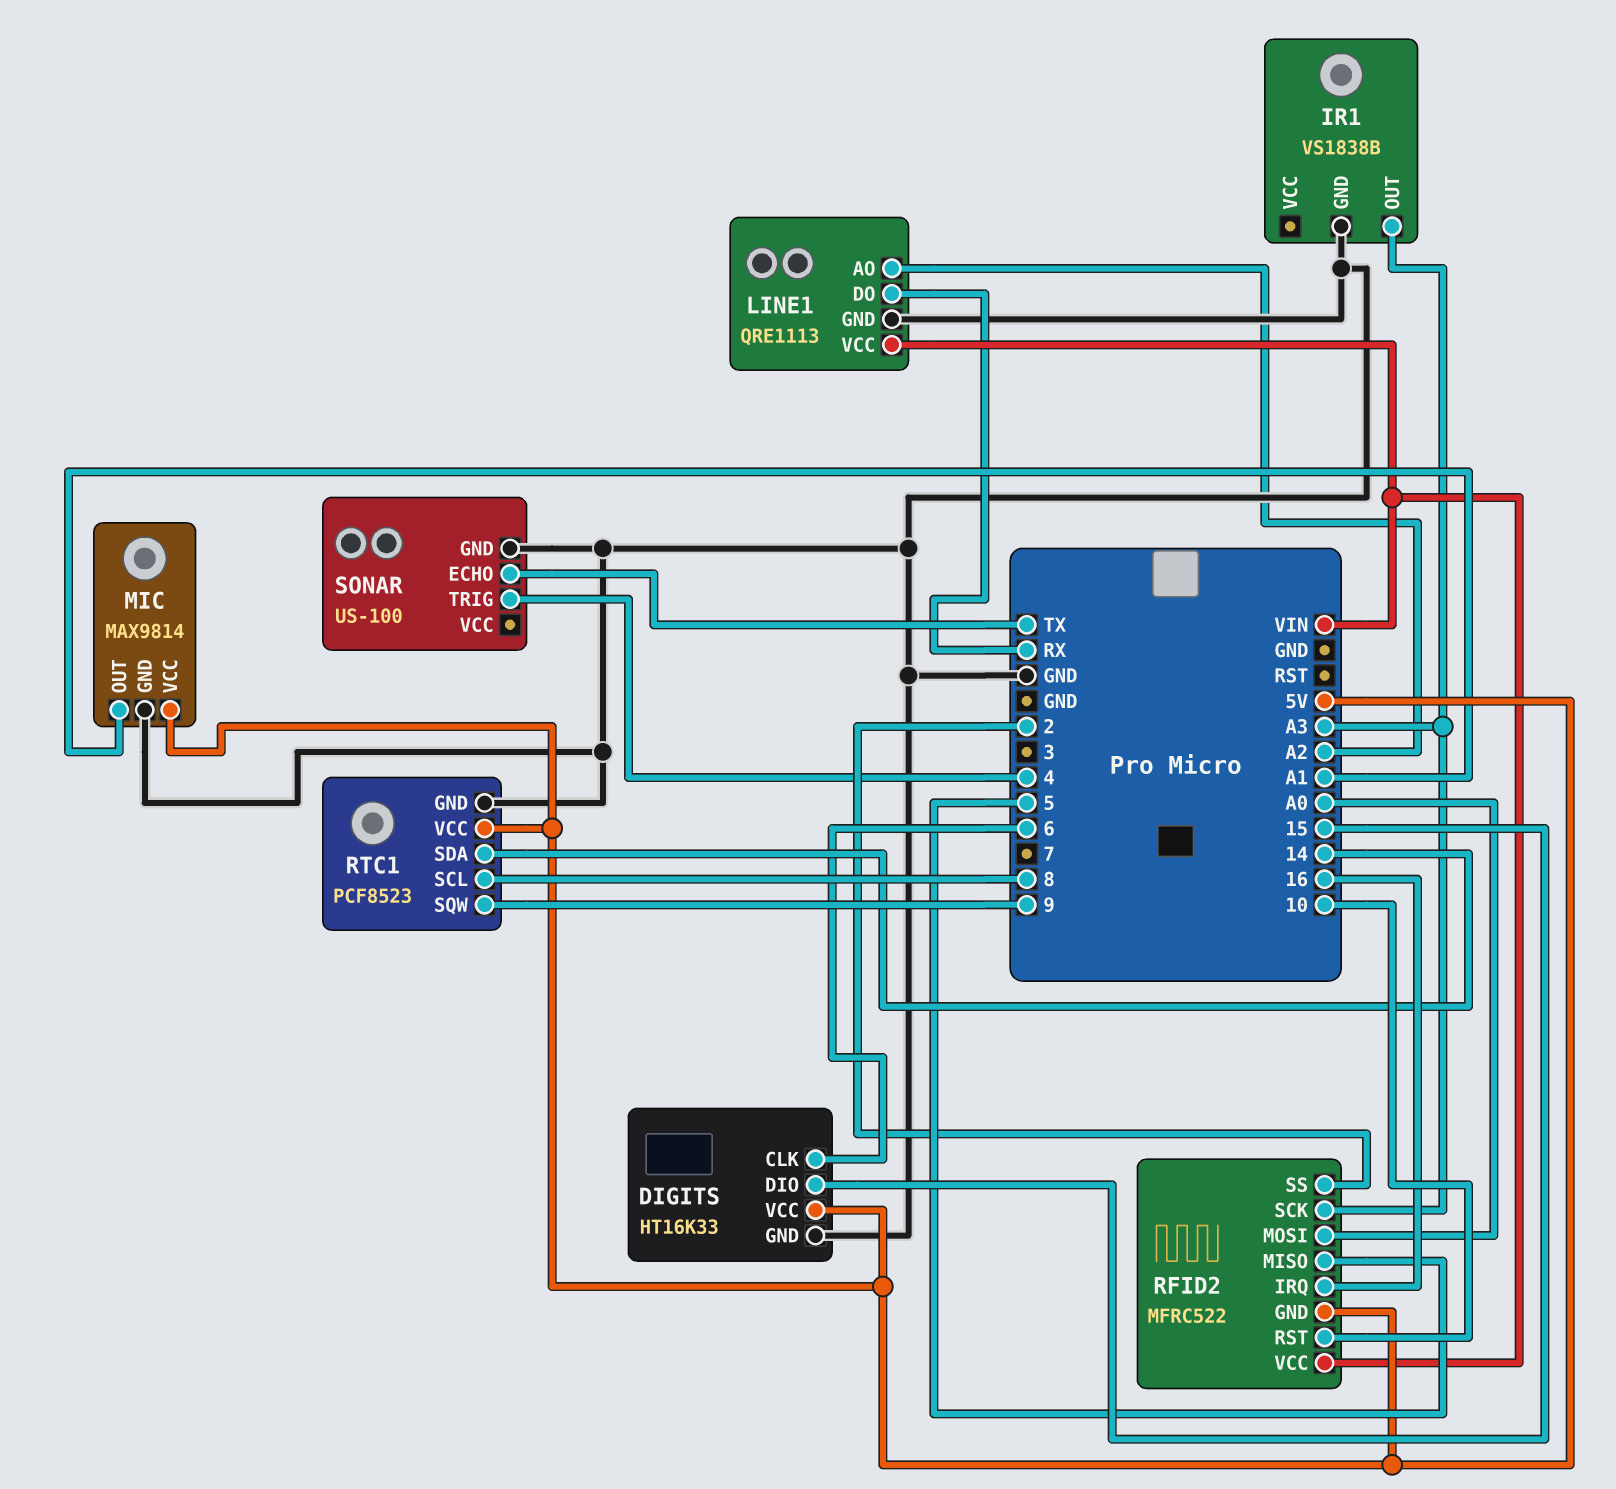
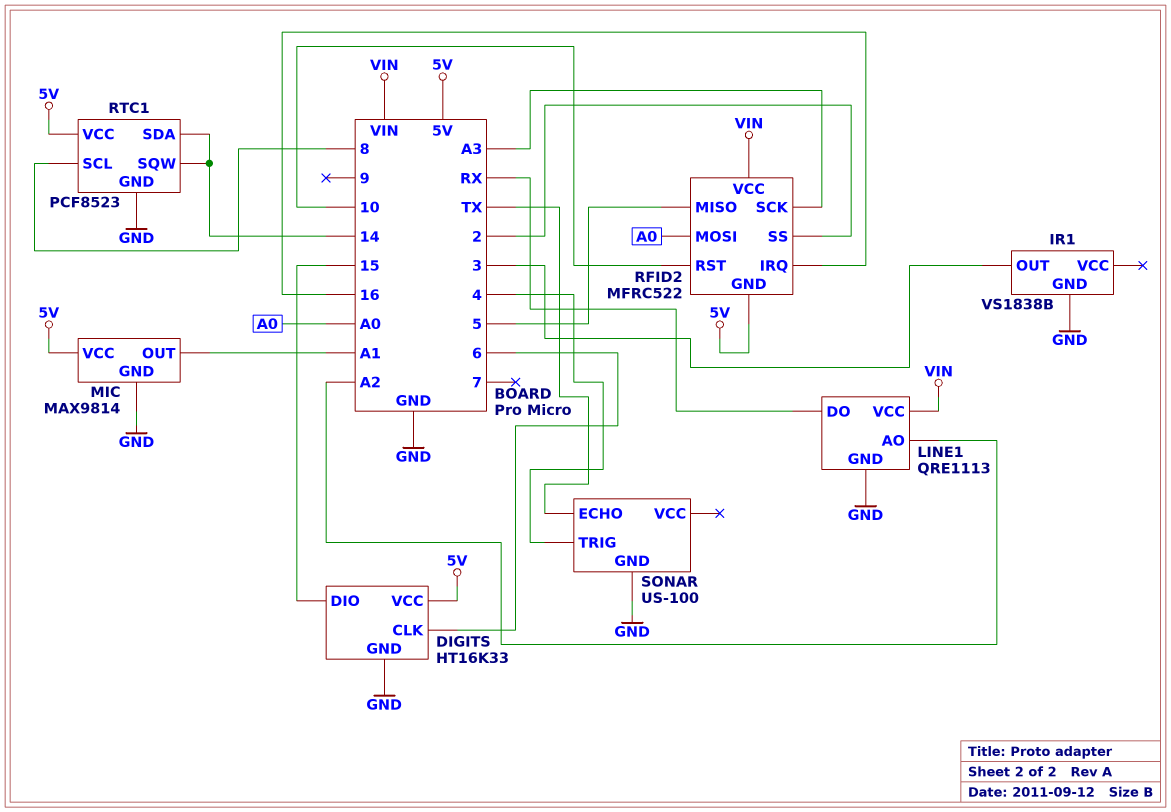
IR1 pin OUT: A3 -> 3
RTC1 pin SQW: 9 -> 14

